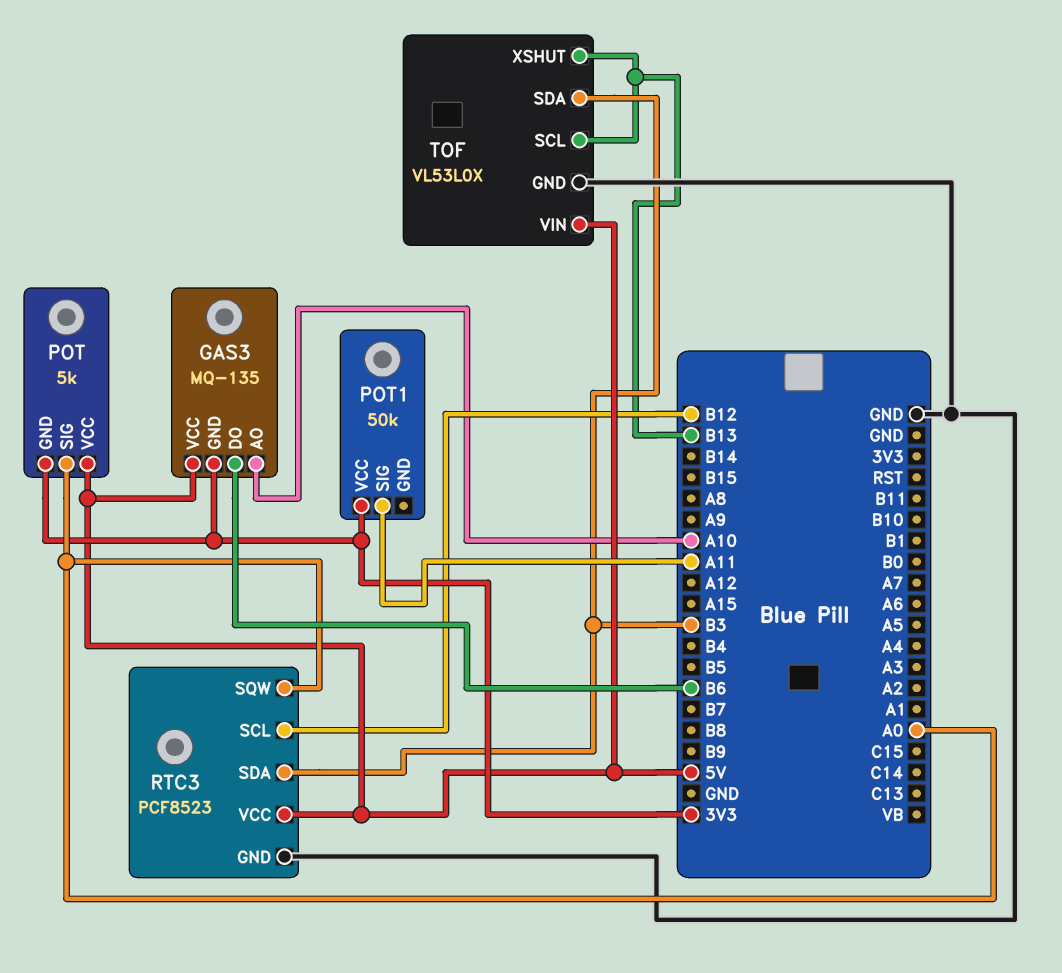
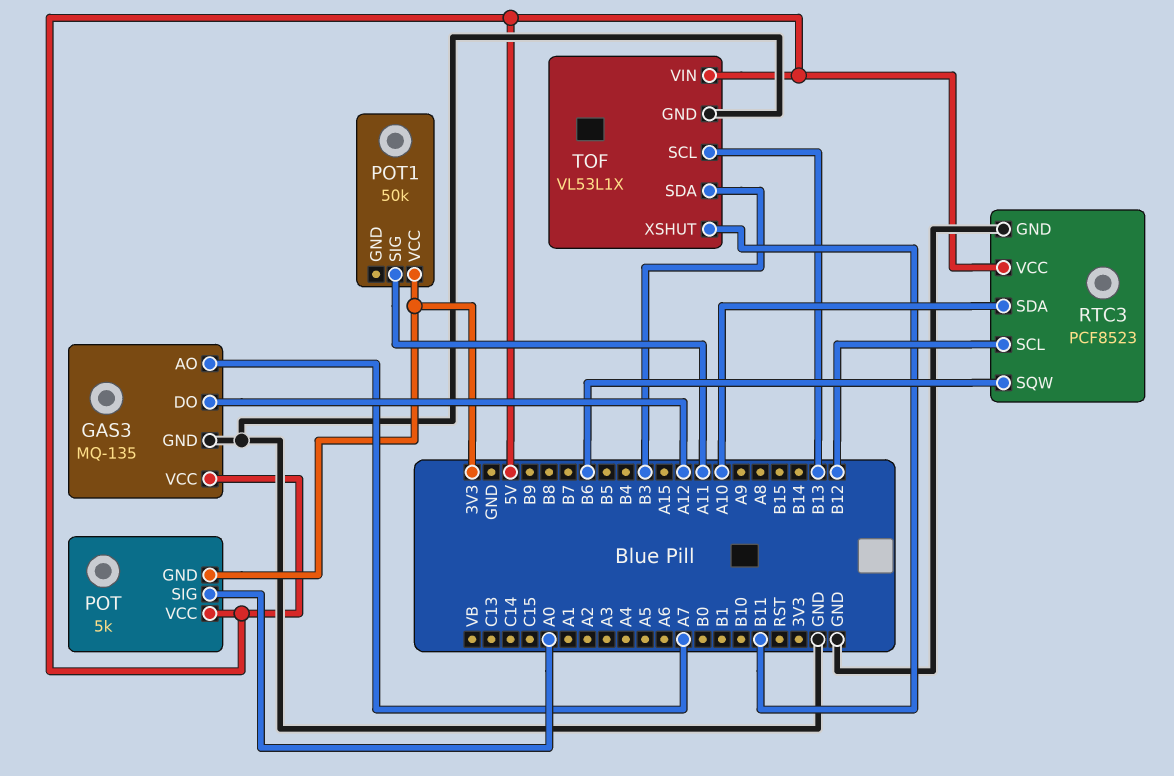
GAS3 pin AO: A10 -> A7
GAS3 pin DO: B6 -> A12
GAS3 pin GND: 3V3 -> GND
RTC3 pin SDA: B3 -> A10
RTC3 pin SQW: A0 -> B6
TOF: VL53L0X -> VL53L1X
TOF pin XSHUT: B13 -> B11

